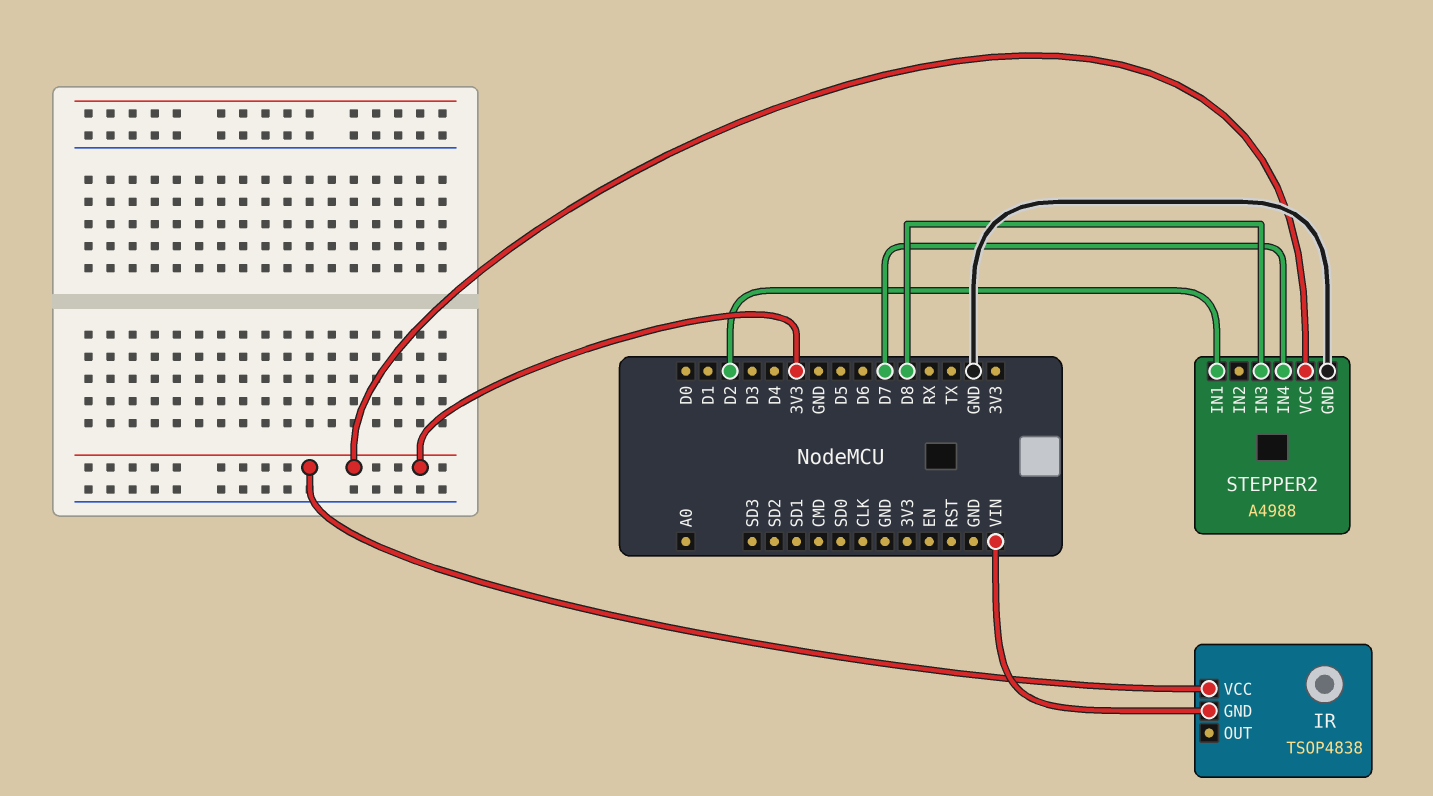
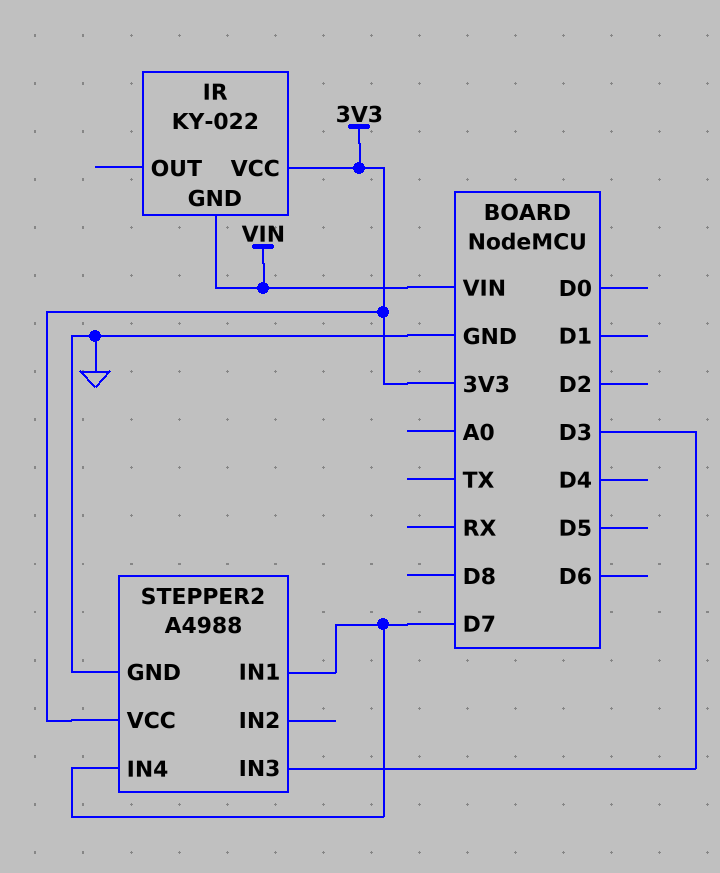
IR: TSOP4838 -> KY-022
STEPPER2 pin IN1: D2 -> D7
STEPPER2 pin IN3: D8 -> D3

